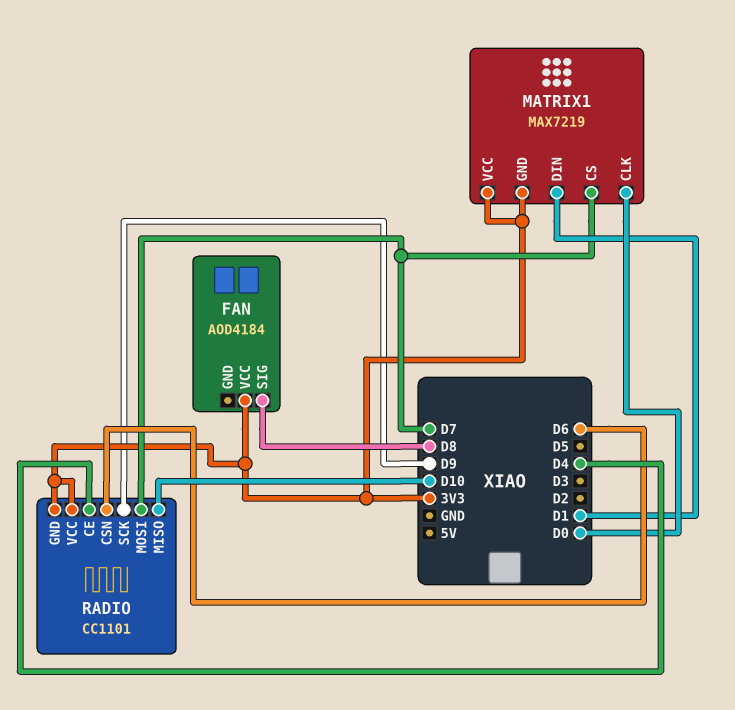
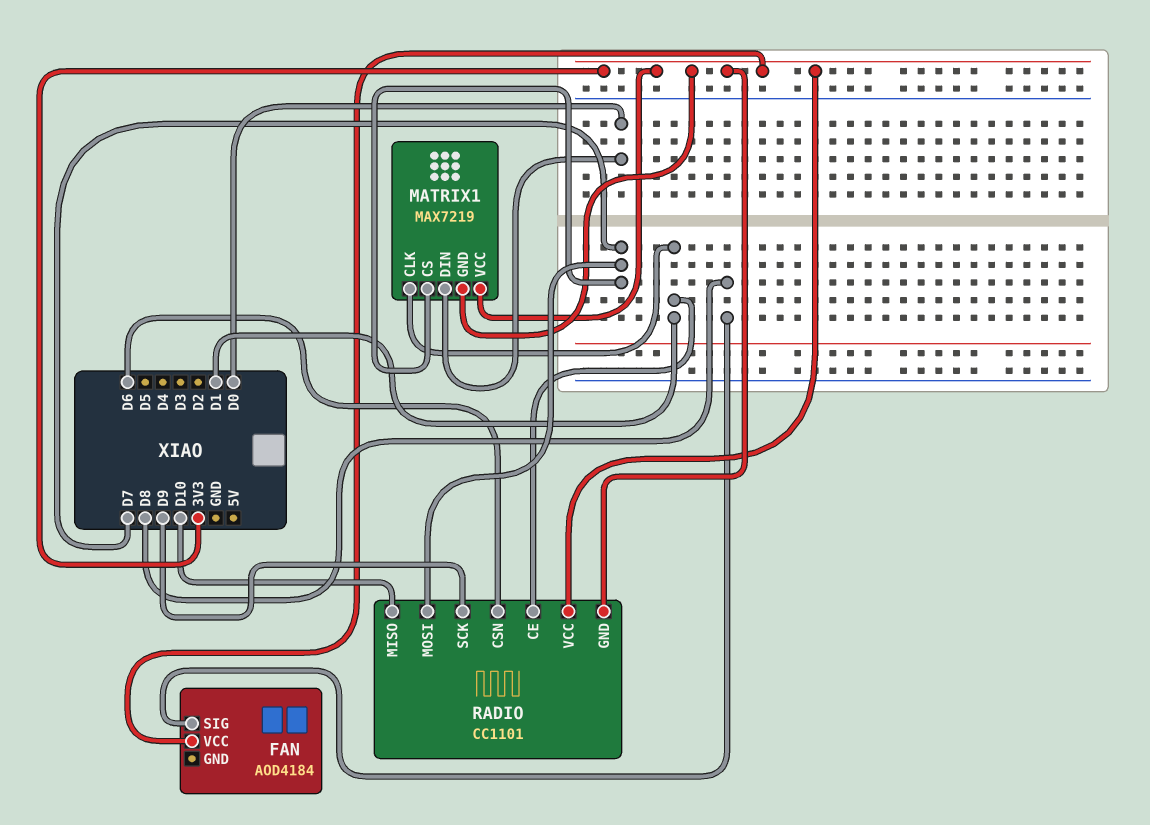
MATRIX1 pin CLK: D0 -> D1
MATRIX1 pin DIN: D1 -> D0
RADIO pin CE: D4 -> D1

